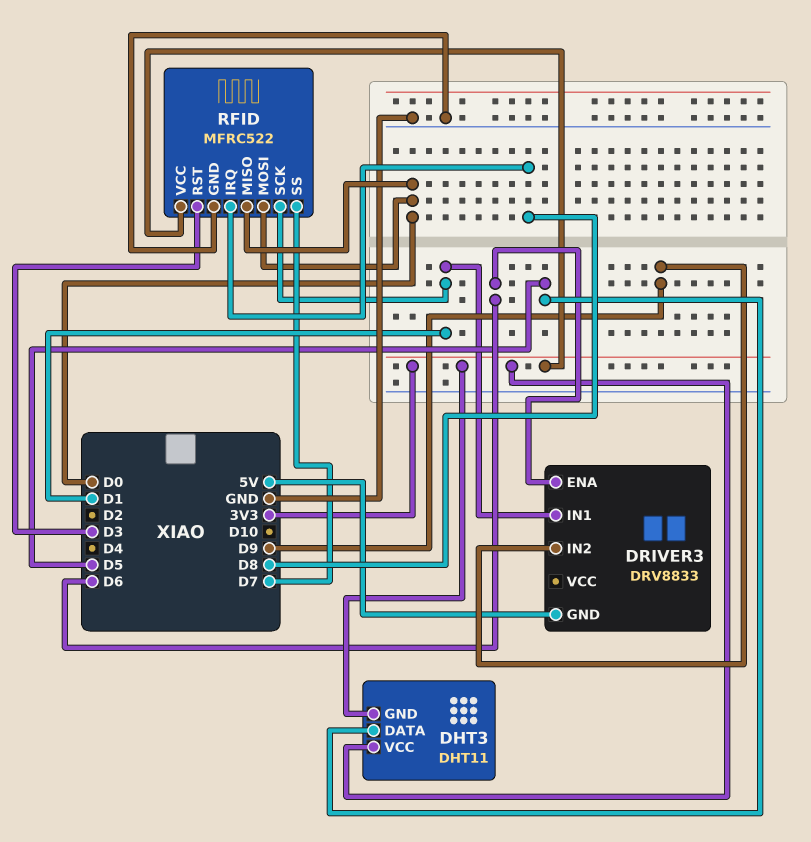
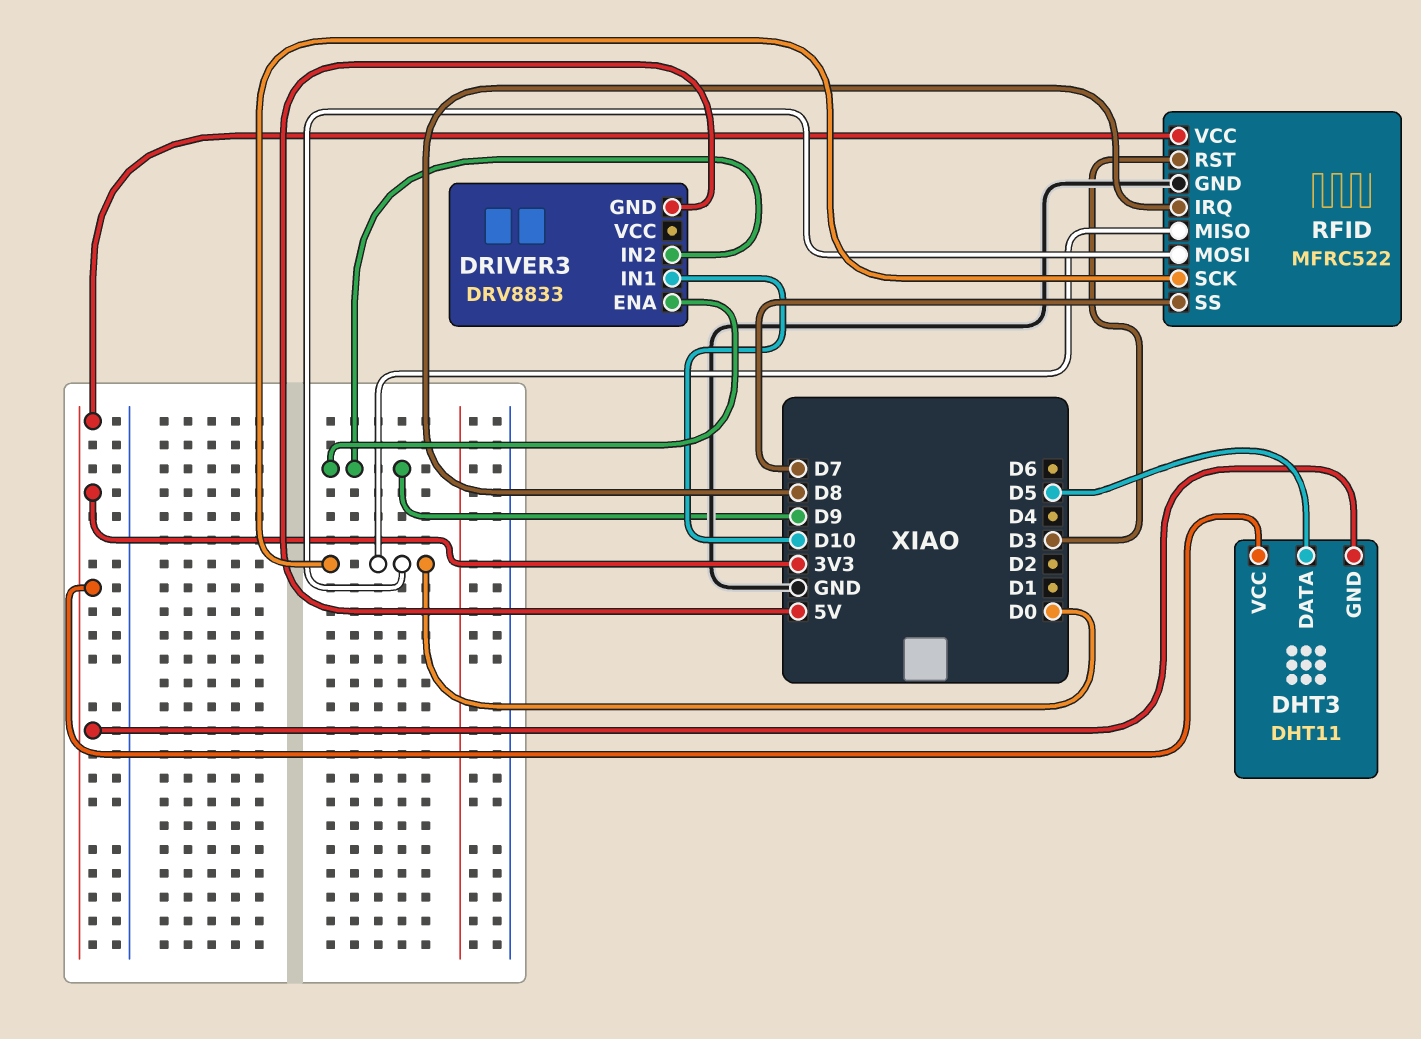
DRIVER3 pin ENA: D6 -> D9
DRIVER3 pin IN1: D1 -> D10
RFID pin SCK: D1 -> D0

